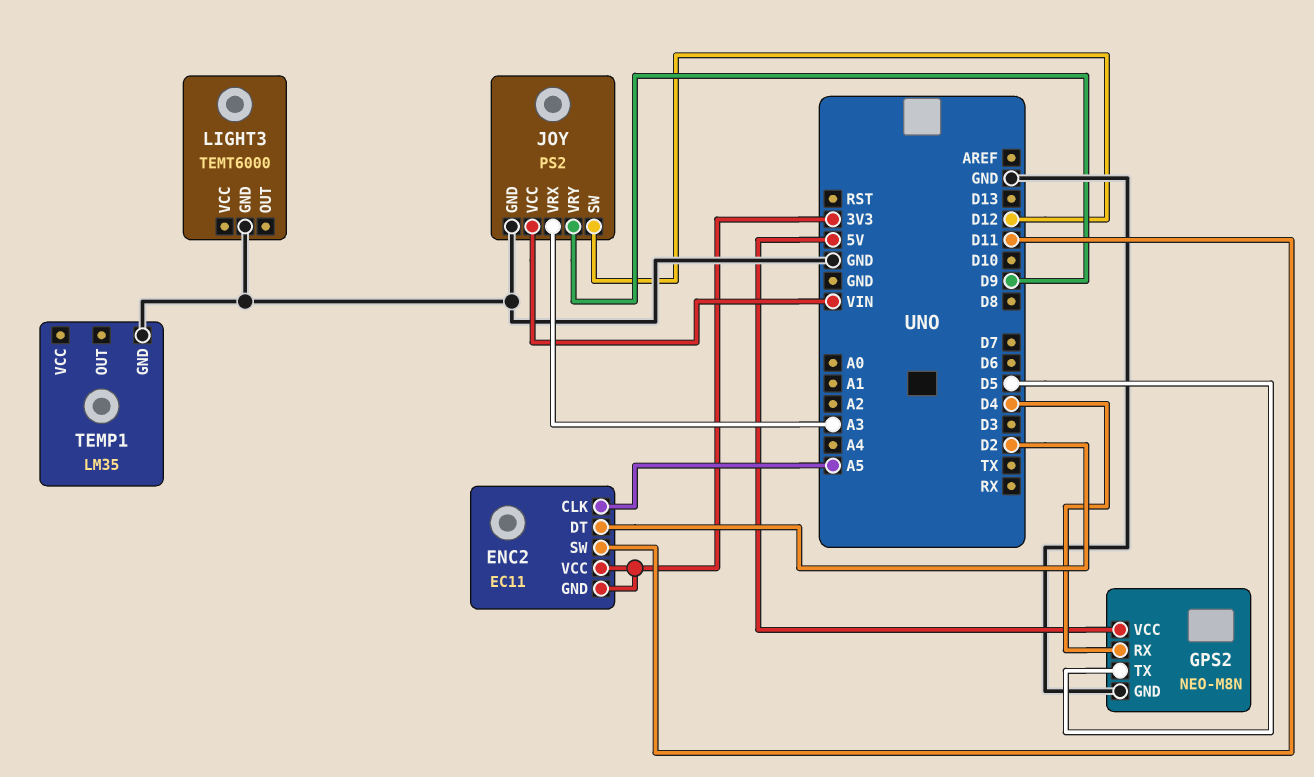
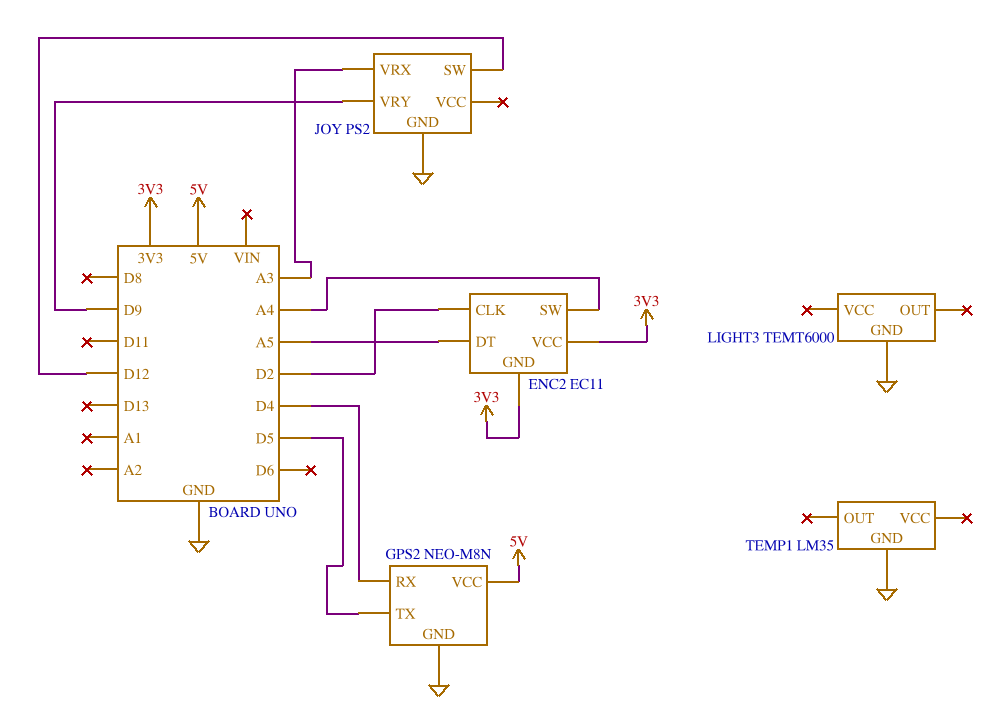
ENC2 pin CLK: A5 -> D2
ENC2 pin DT: D2 -> A5
ENC2 pin SW: D11 -> A4
JOY pin VCC: VIN -> none

